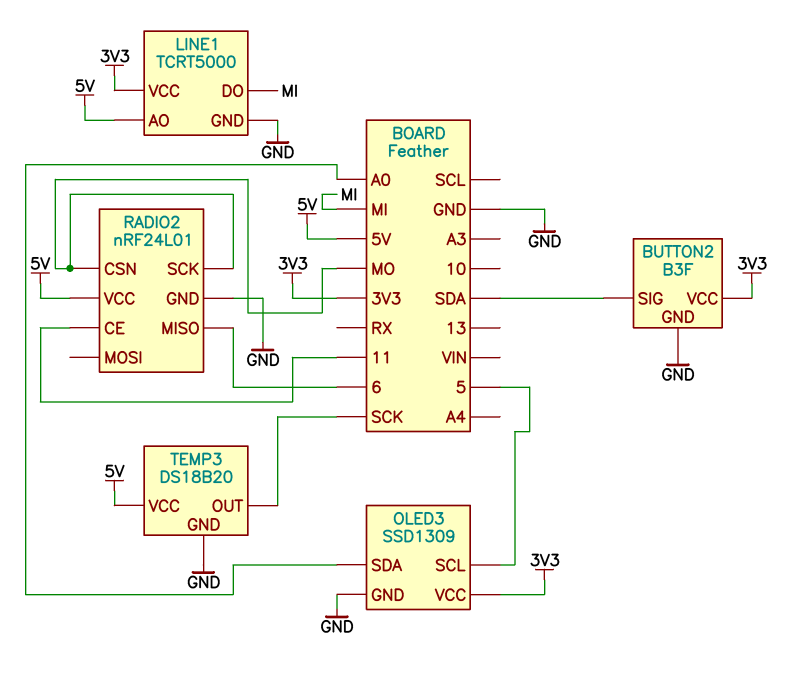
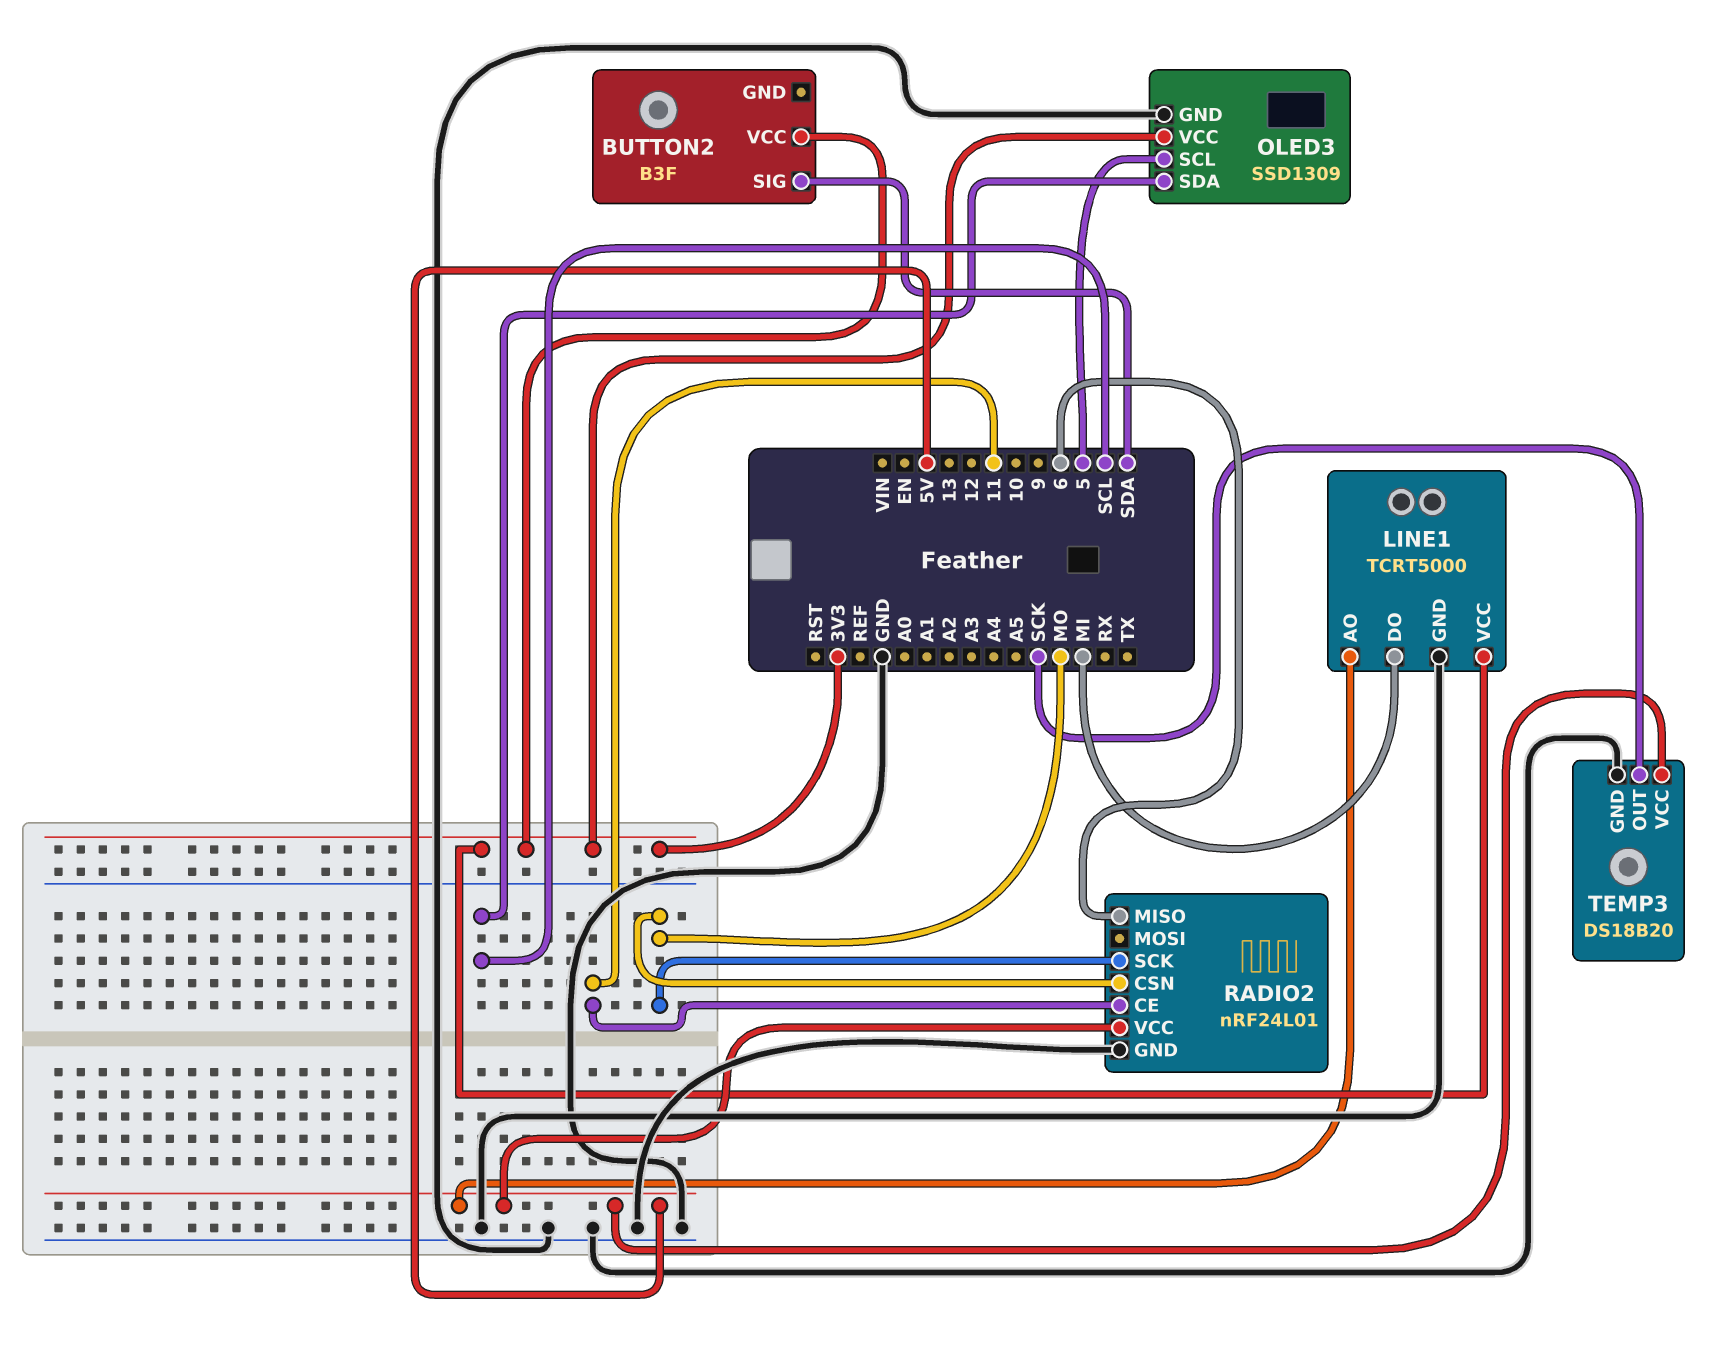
BUTTON2 pin GND: GND -> none
OLED3 pin SDA: A0 -> SCL

